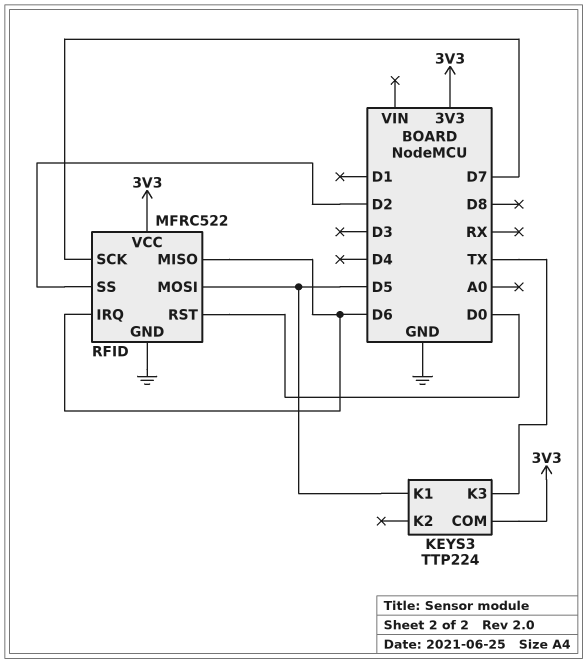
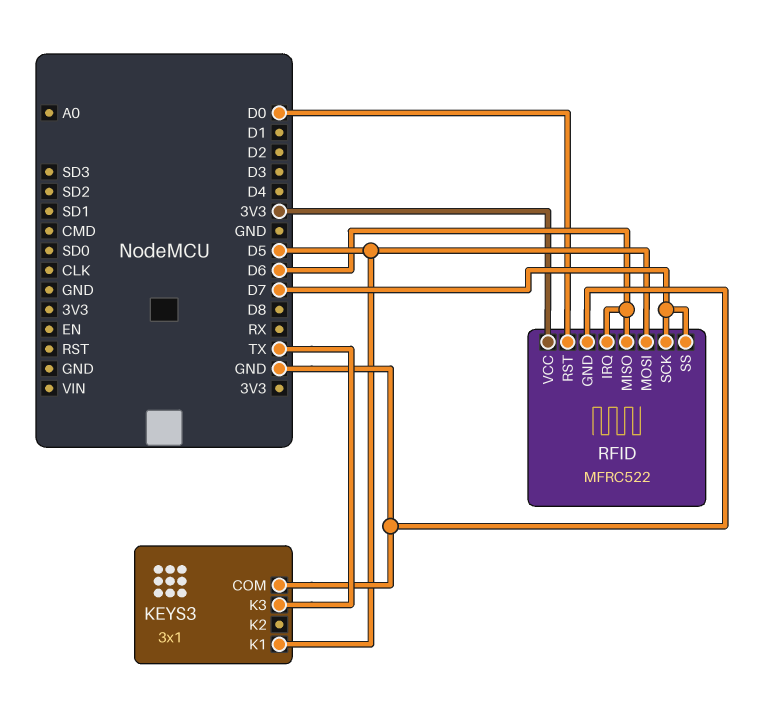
KEYS3: TTP224 -> 3x1
KEYS3 pin COM: 3V3 -> GND
RFID pin SS: D2 -> D7

